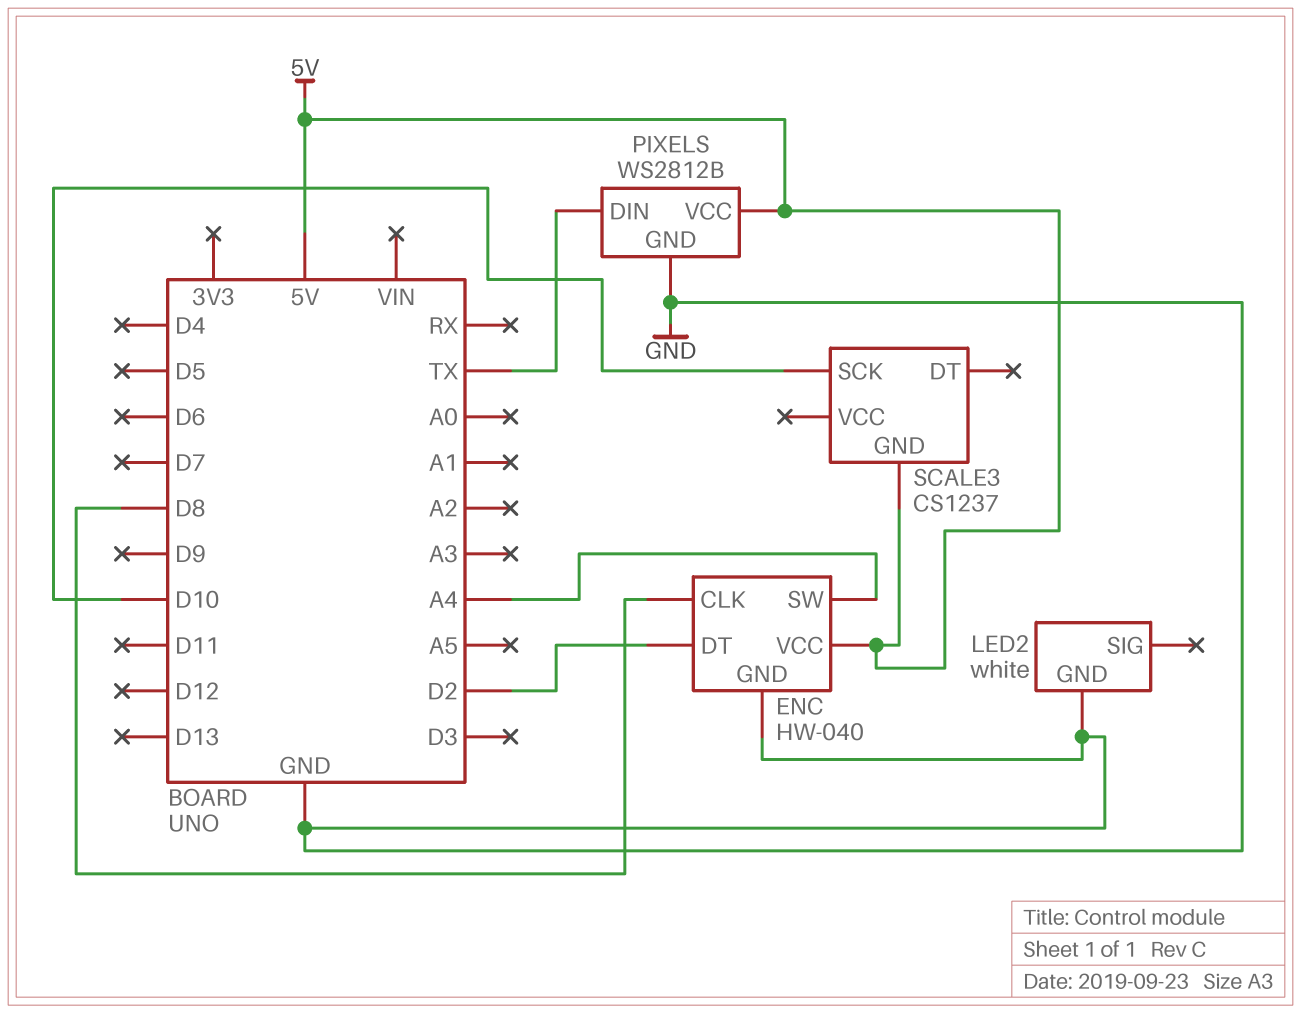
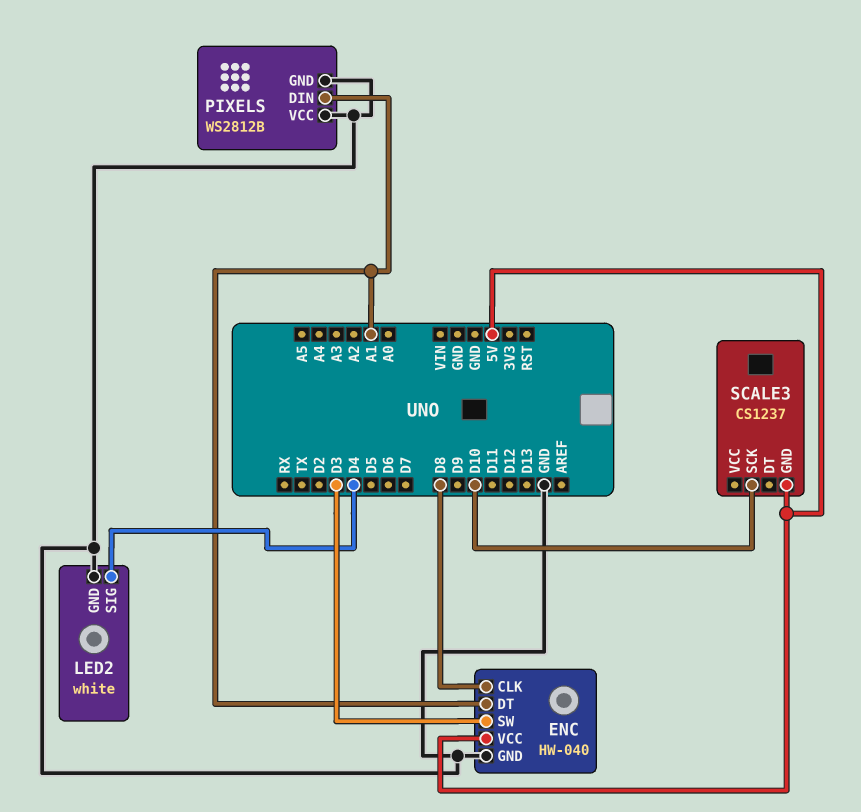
ENC pin DT: D2 -> A1
ENC pin SW: A4 -> D3
LED2 pin SIG: none -> D4
PIXELS pin DIN: TX -> A1
PIXELS pin VCC: 5V -> GND

